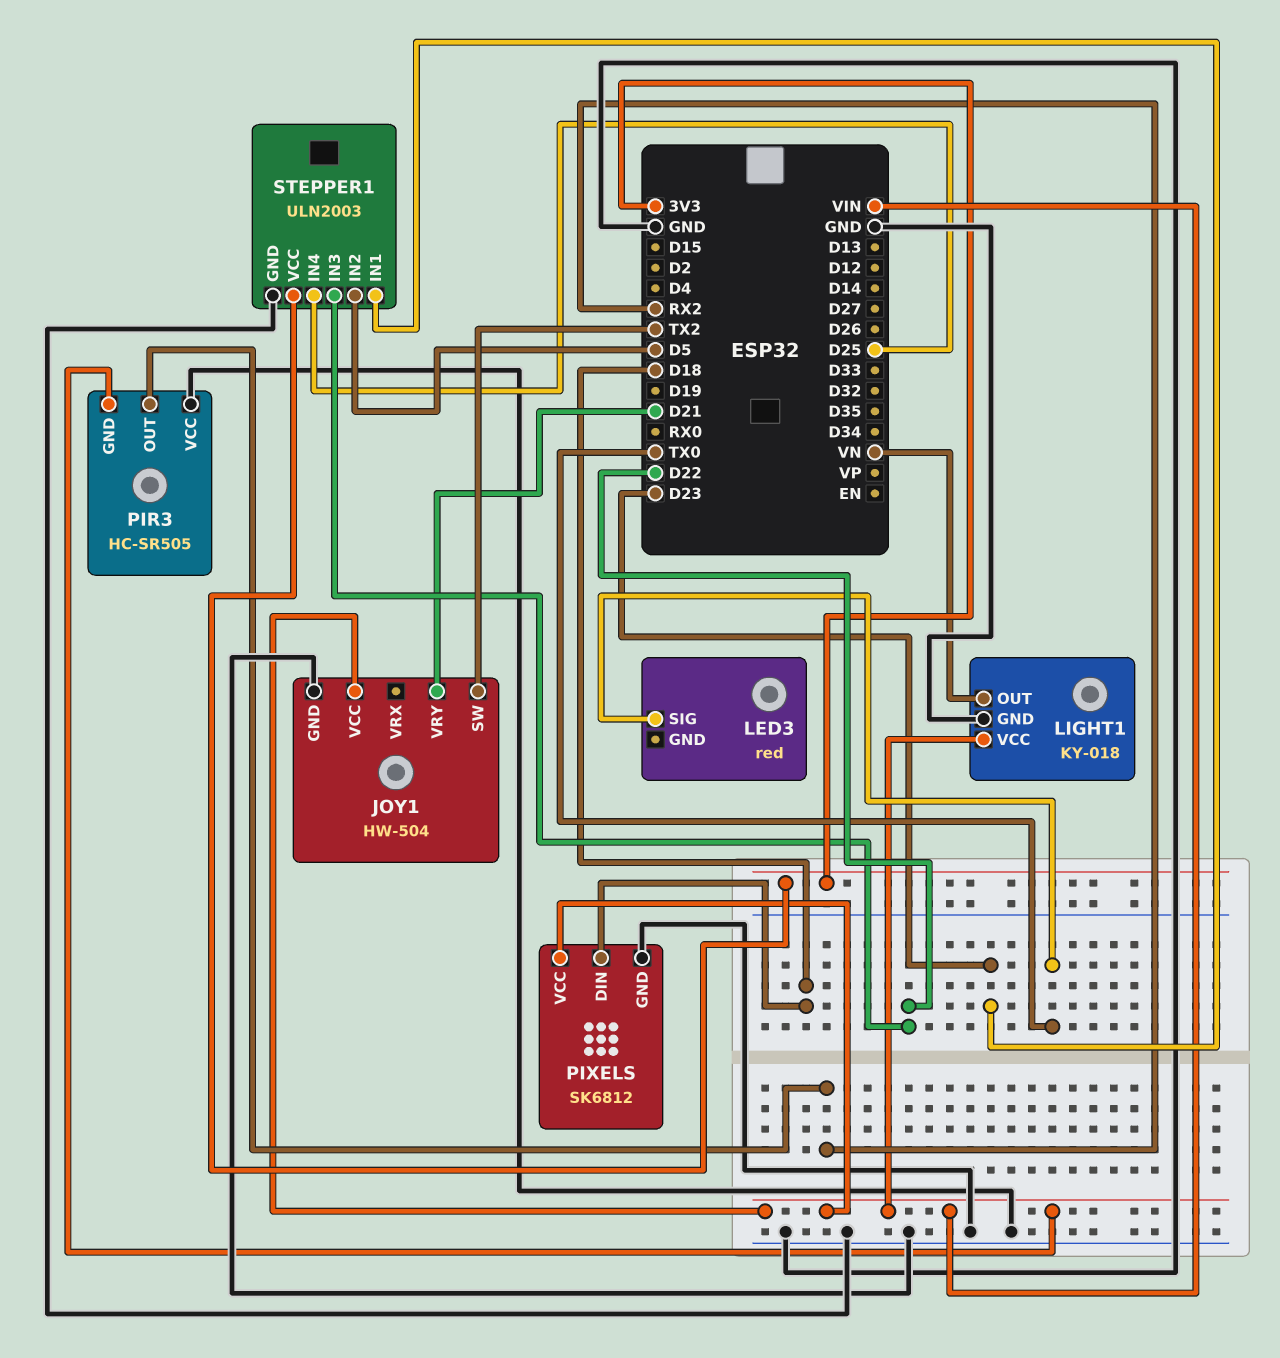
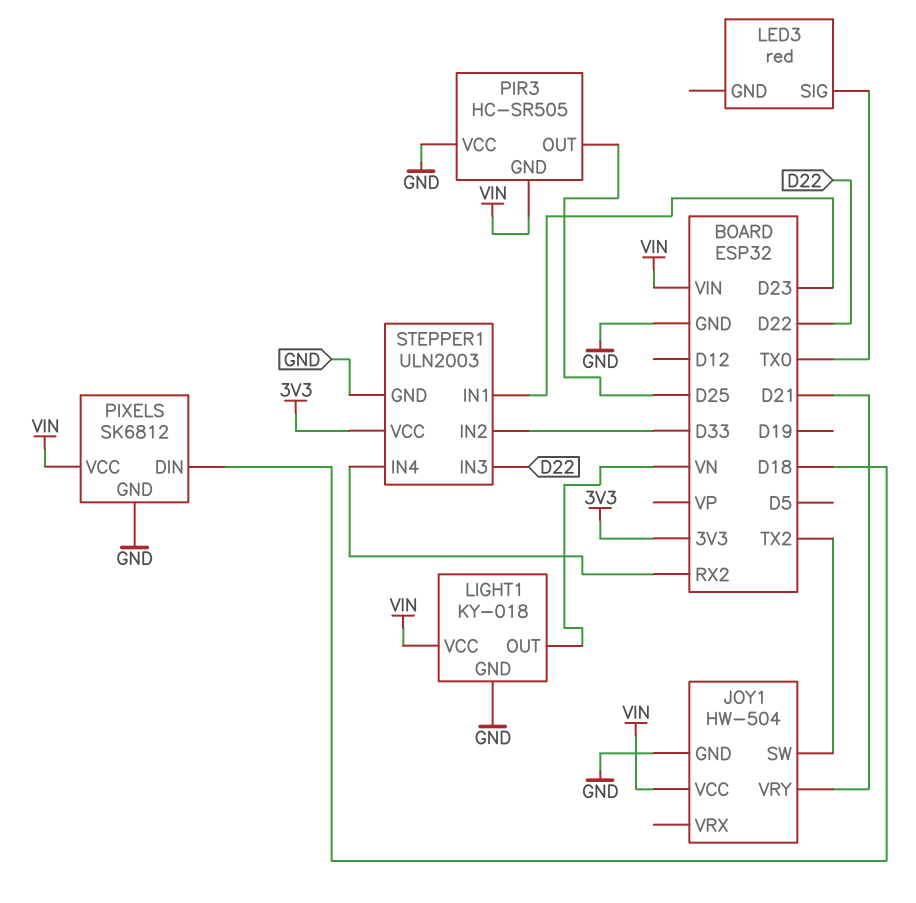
PIR3 pin OUT: RX2 -> D25
STEPPER1 pin IN2: D5 -> D33
STEPPER1 pin IN4: D25 -> RX2

